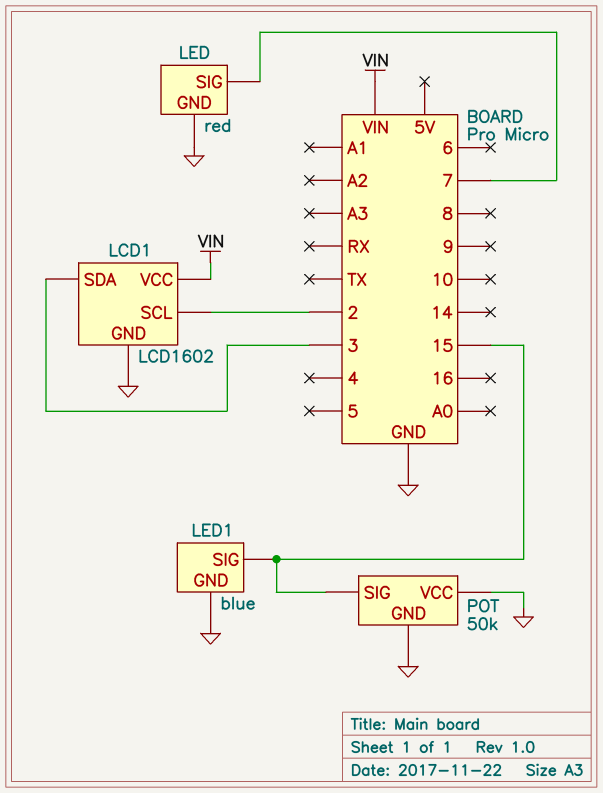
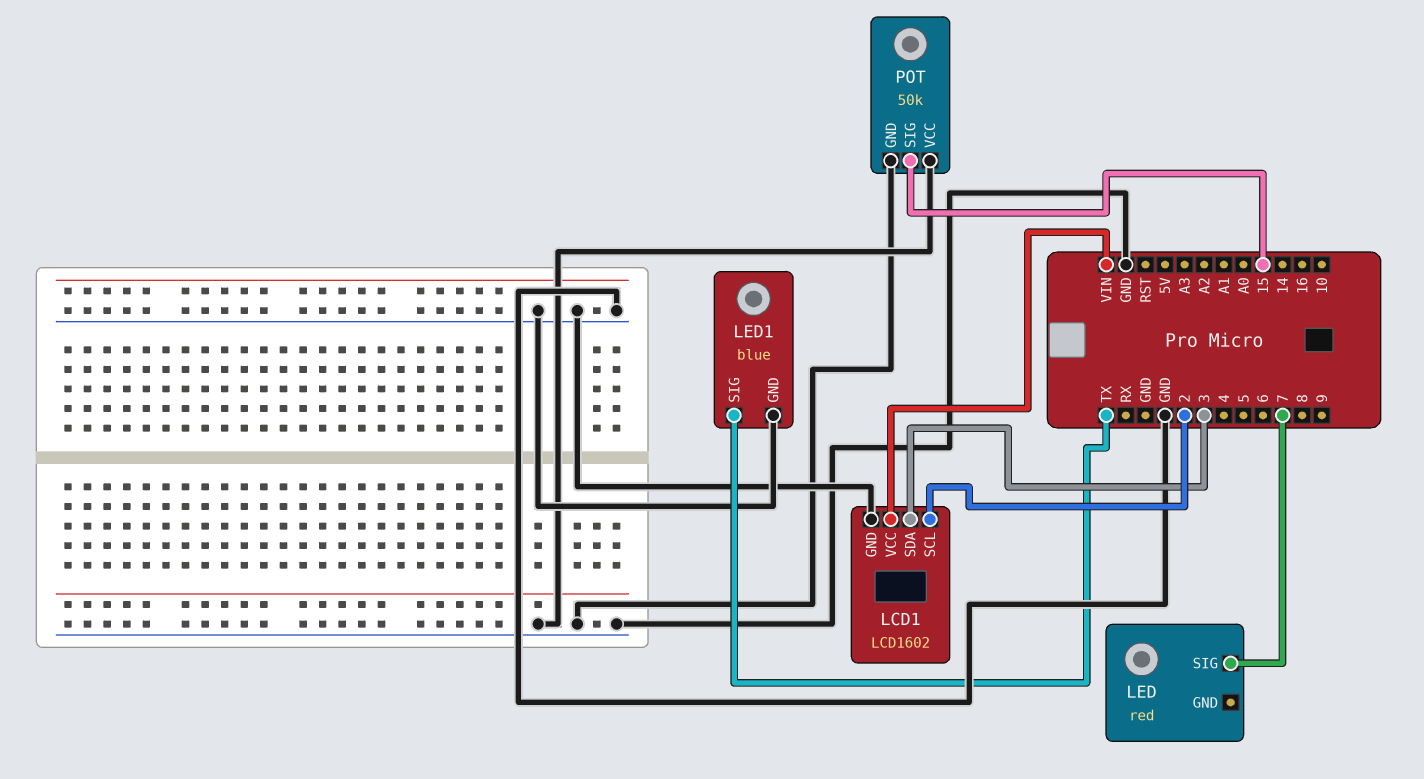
LED pin GND: GND -> none
LED1 pin SIG: 15 -> TX

